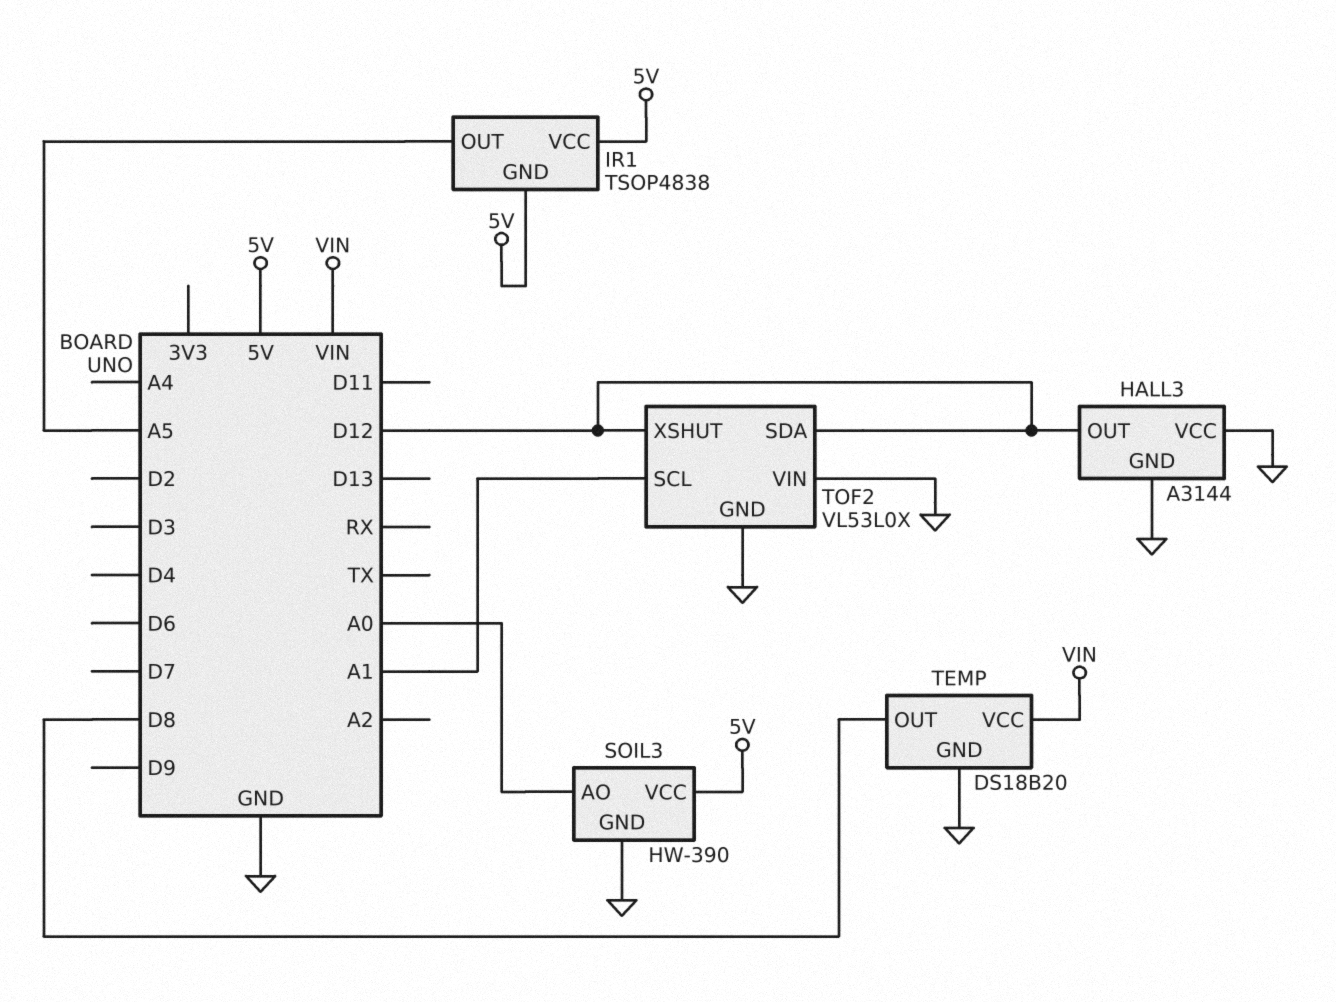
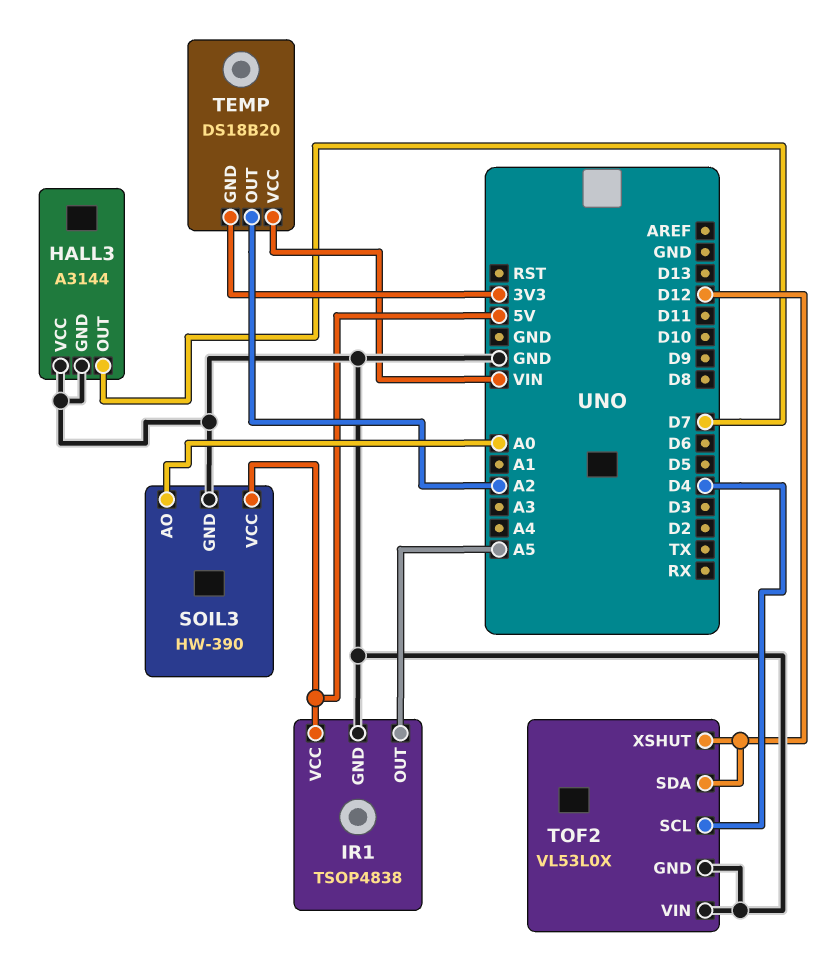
HALL3 pin OUT: D12 -> D7
IR1 pin GND: 5V -> GND
TEMP pin GND: GND -> 3V3
TEMP pin OUT: D8 -> A2
TOF2 pin SCL: A1 -> D4

